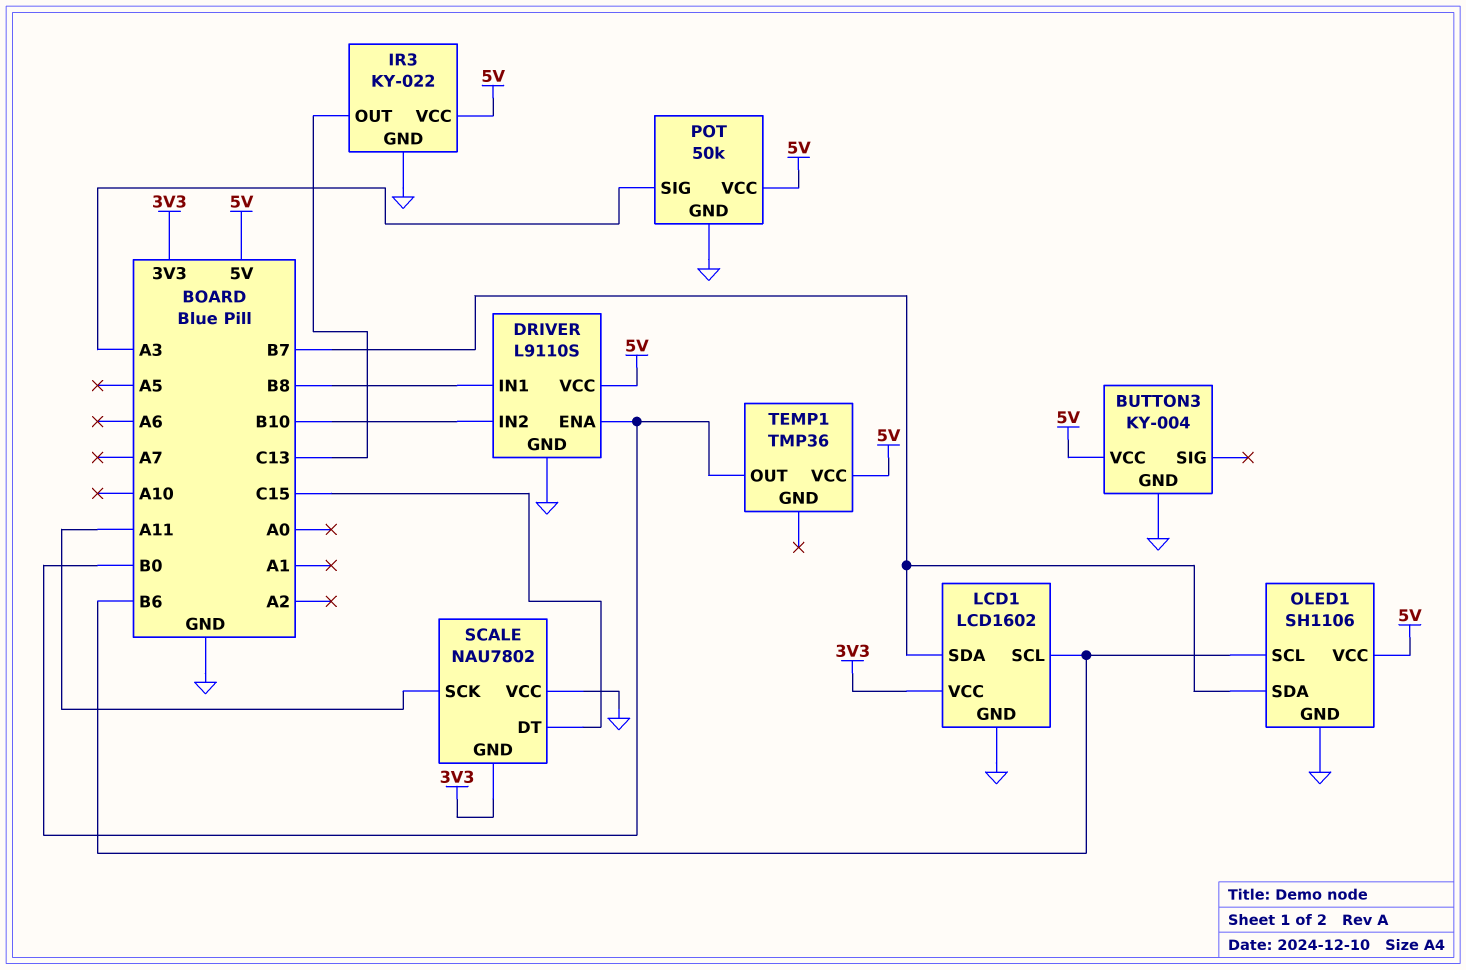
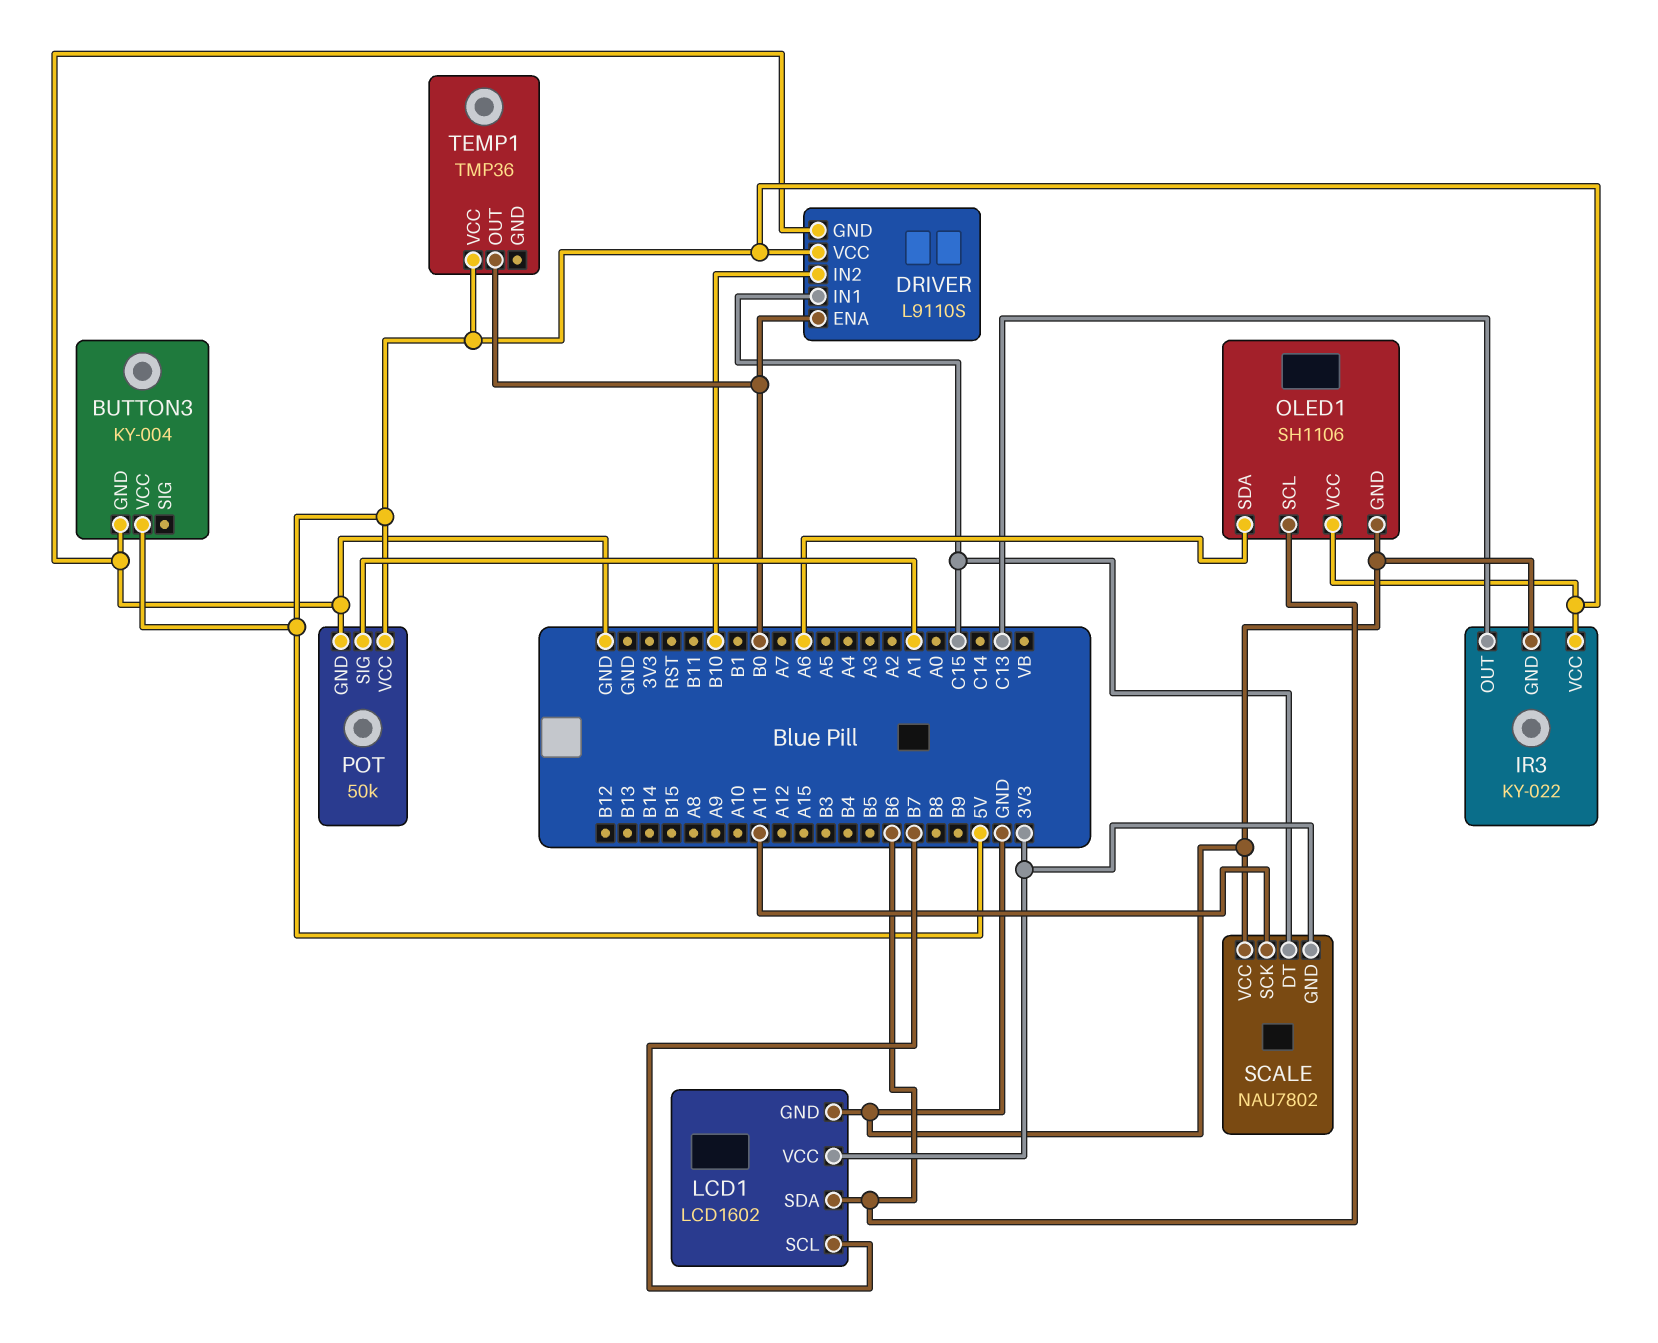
DRIVER pin IN1: B8 -> C15
LCD1 pin SCL: B6 -> B7
LCD1 pin SDA: B7 -> B6
OLED1 pin SDA: B7 -> A6
POT pin SIG: A3 -> A1

